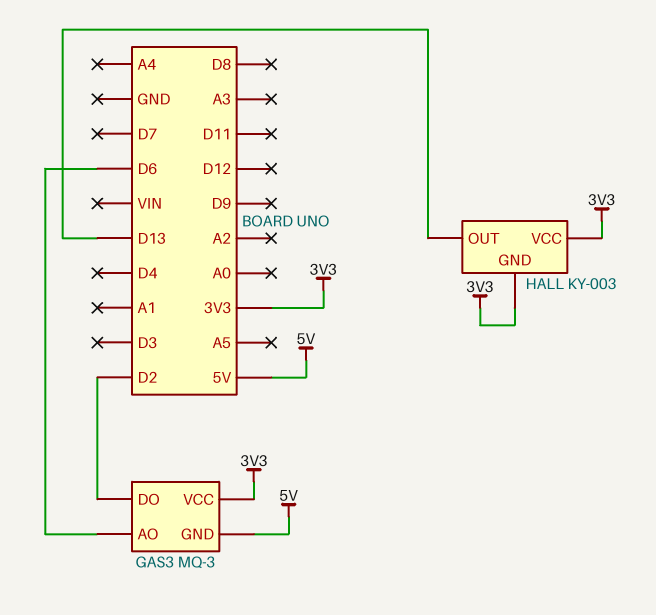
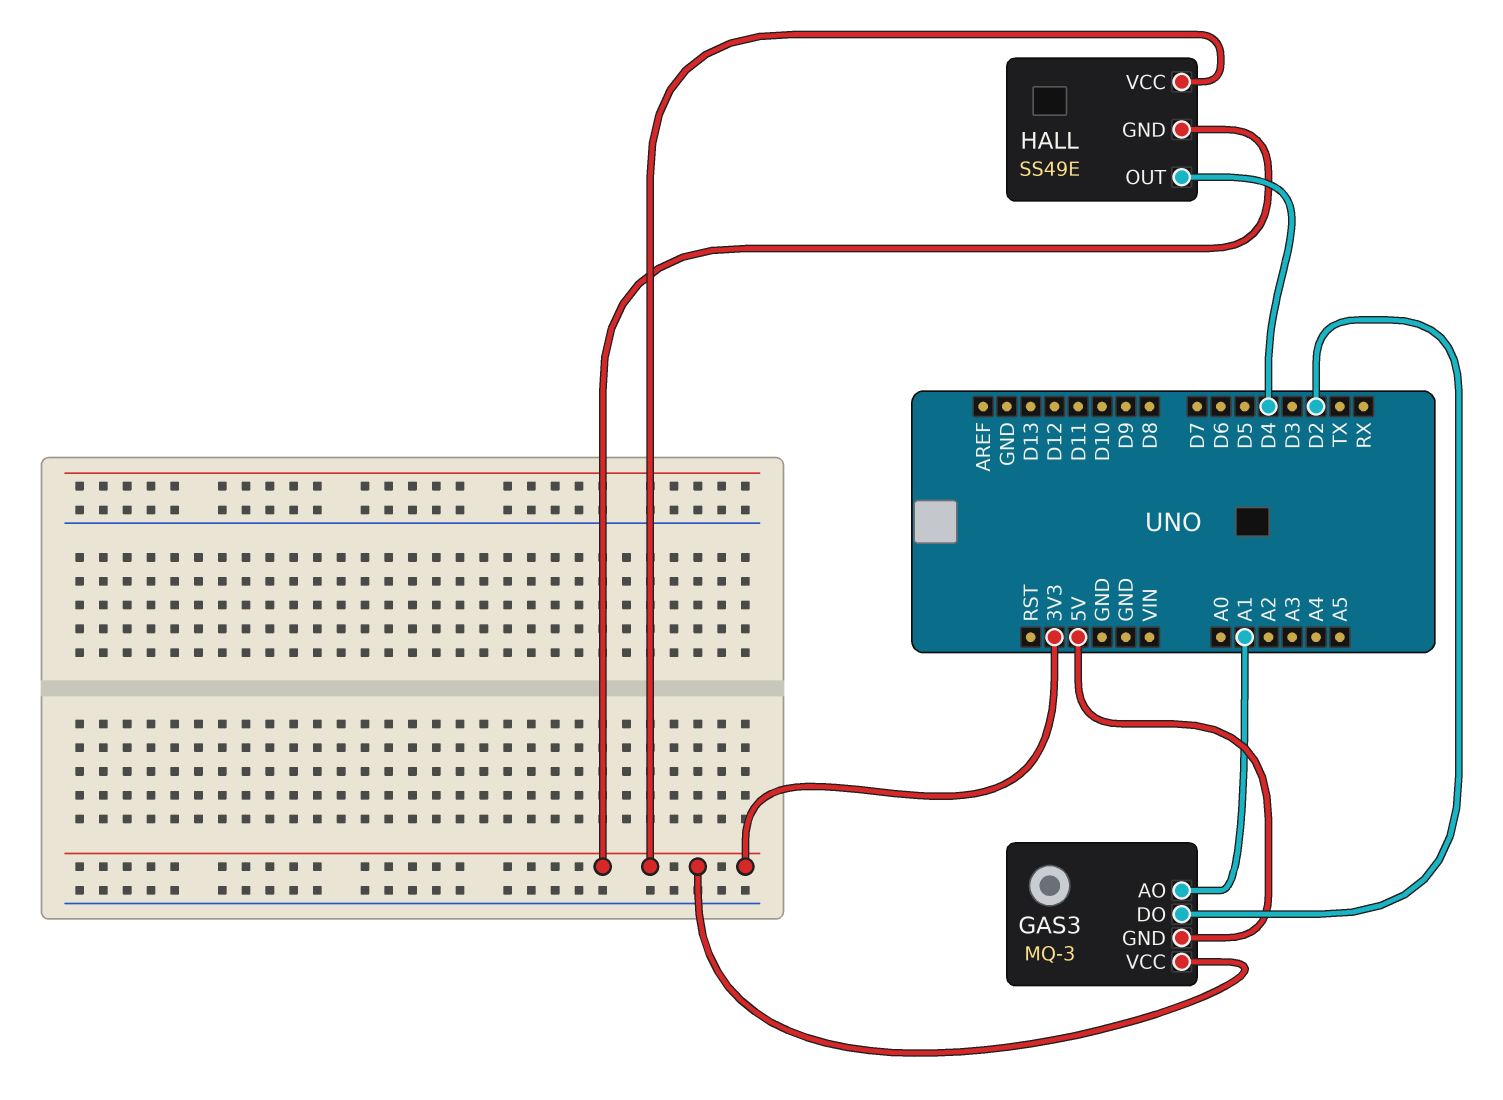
GAS3 pin AO: D6 -> A1
HALL: KY-003 -> SS49E
HALL pin OUT: D13 -> D4

